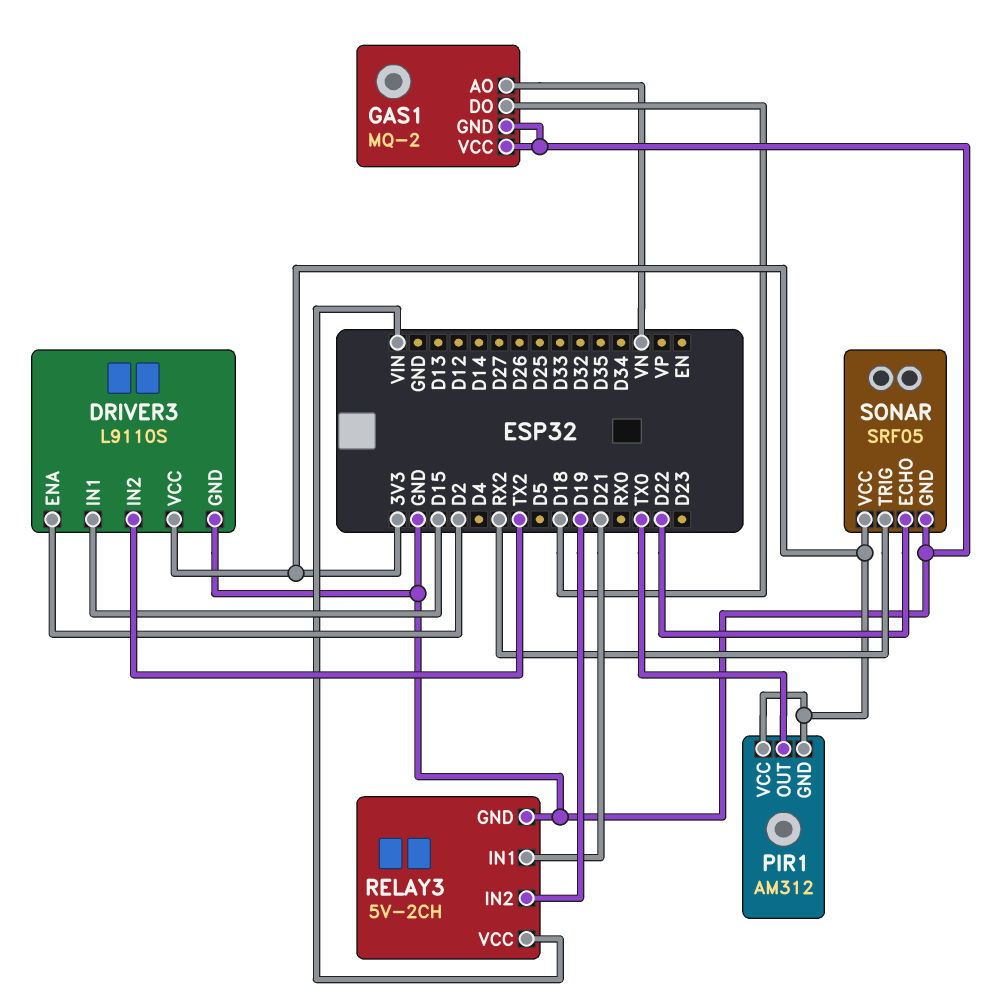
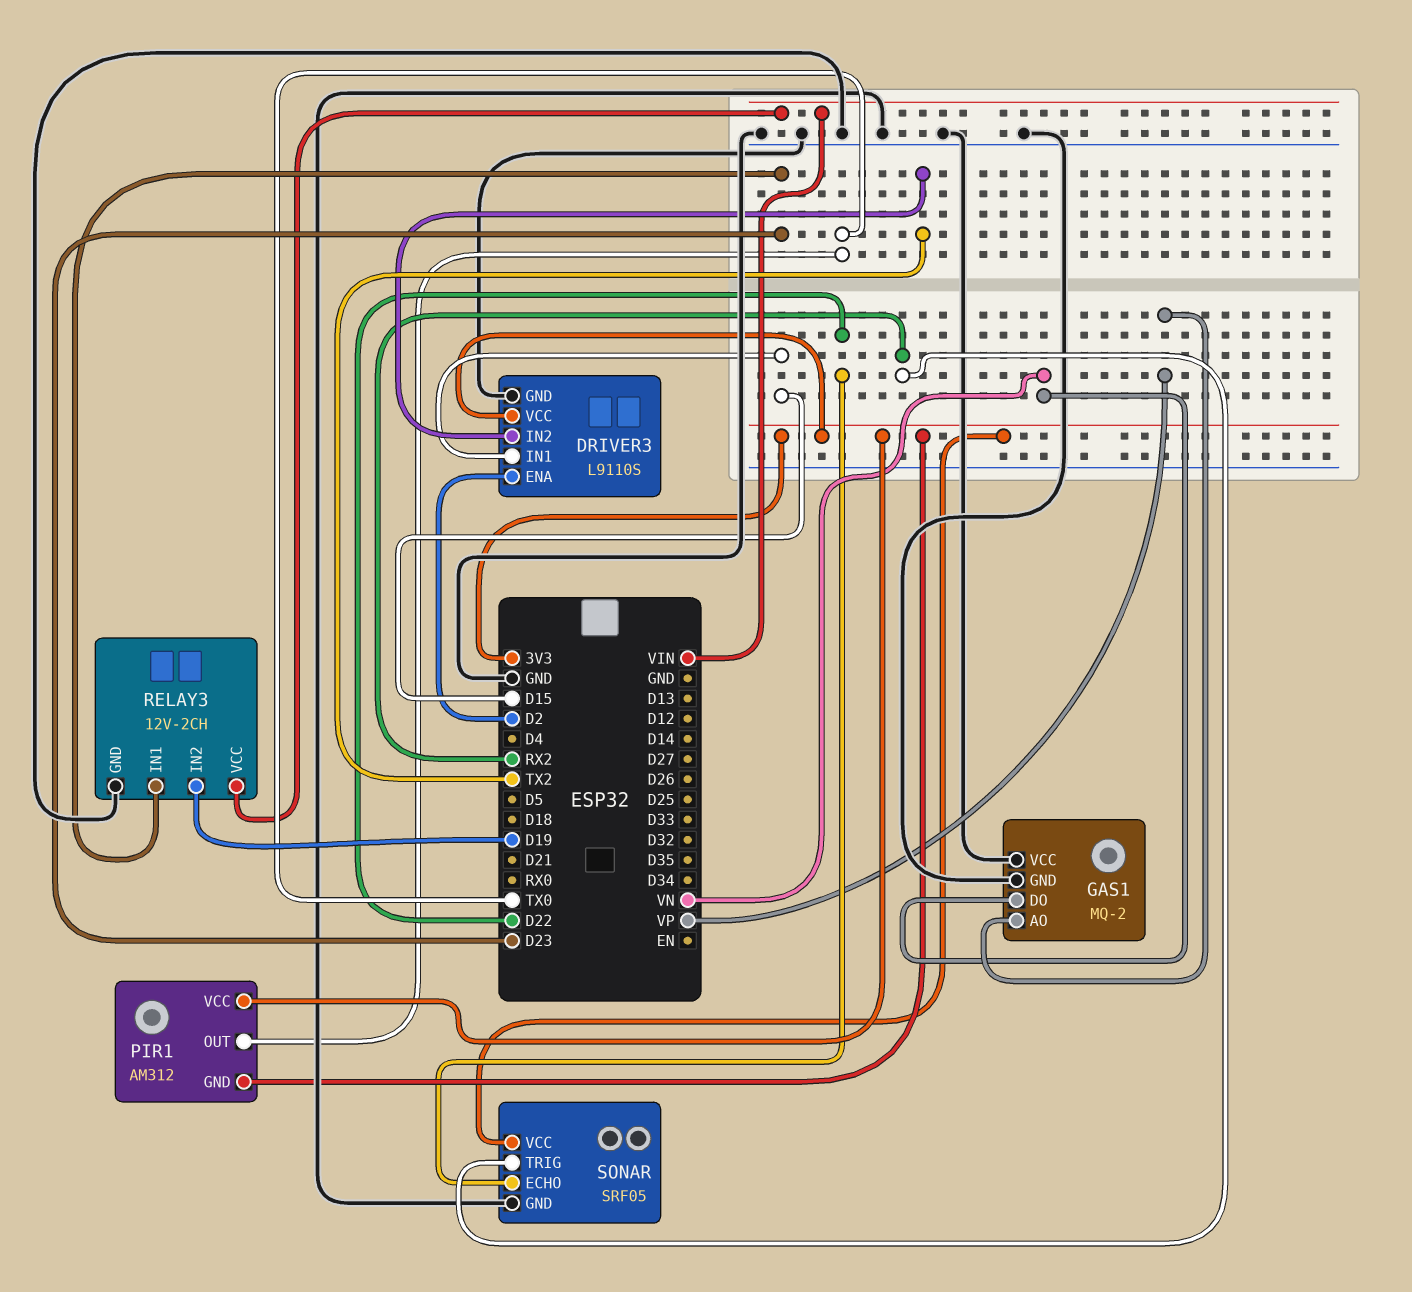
GAS1 pin AO: VN -> VP
GAS1 pin DO: D18 -> VN
RELAY3: 5V-2CH -> 12V-2CH
RELAY3 pin IN1: D21 -> D23

